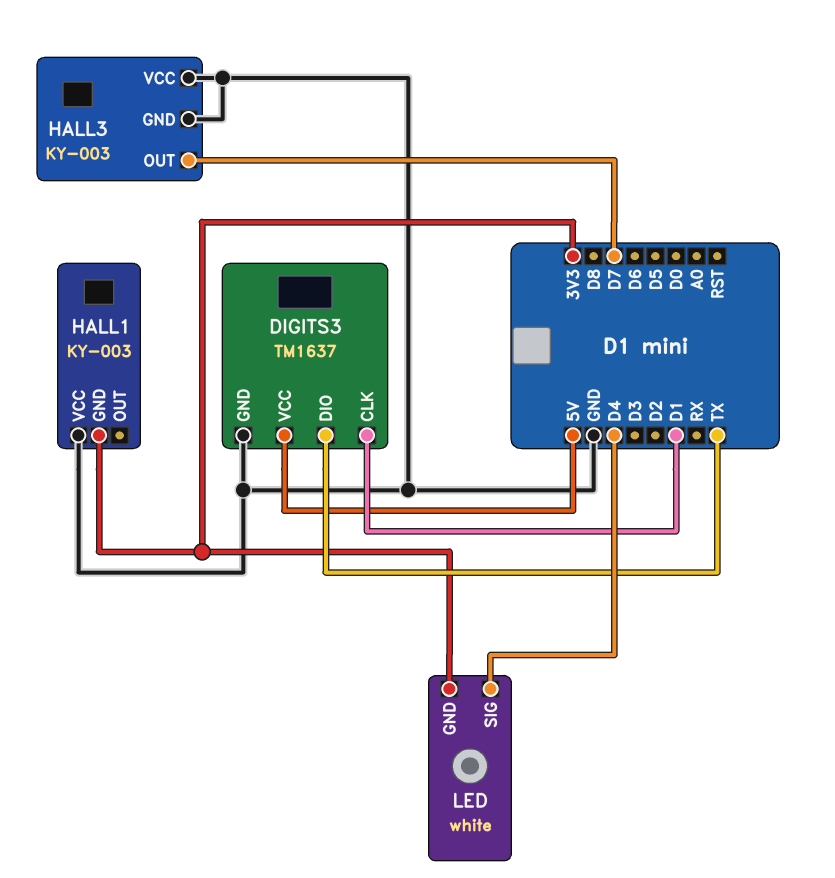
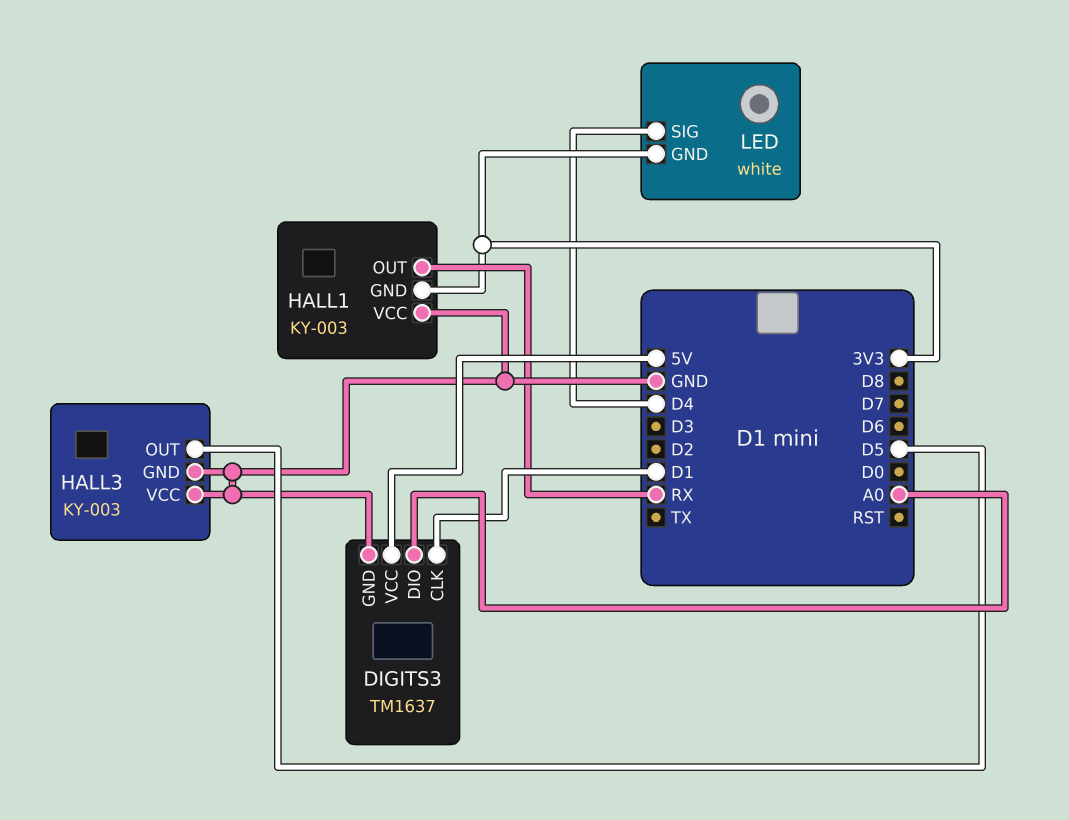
DIGITS3 pin DIO: TX -> A0
HALL1 pin OUT: none -> RX
HALL3 pin OUT: D7 -> D5

